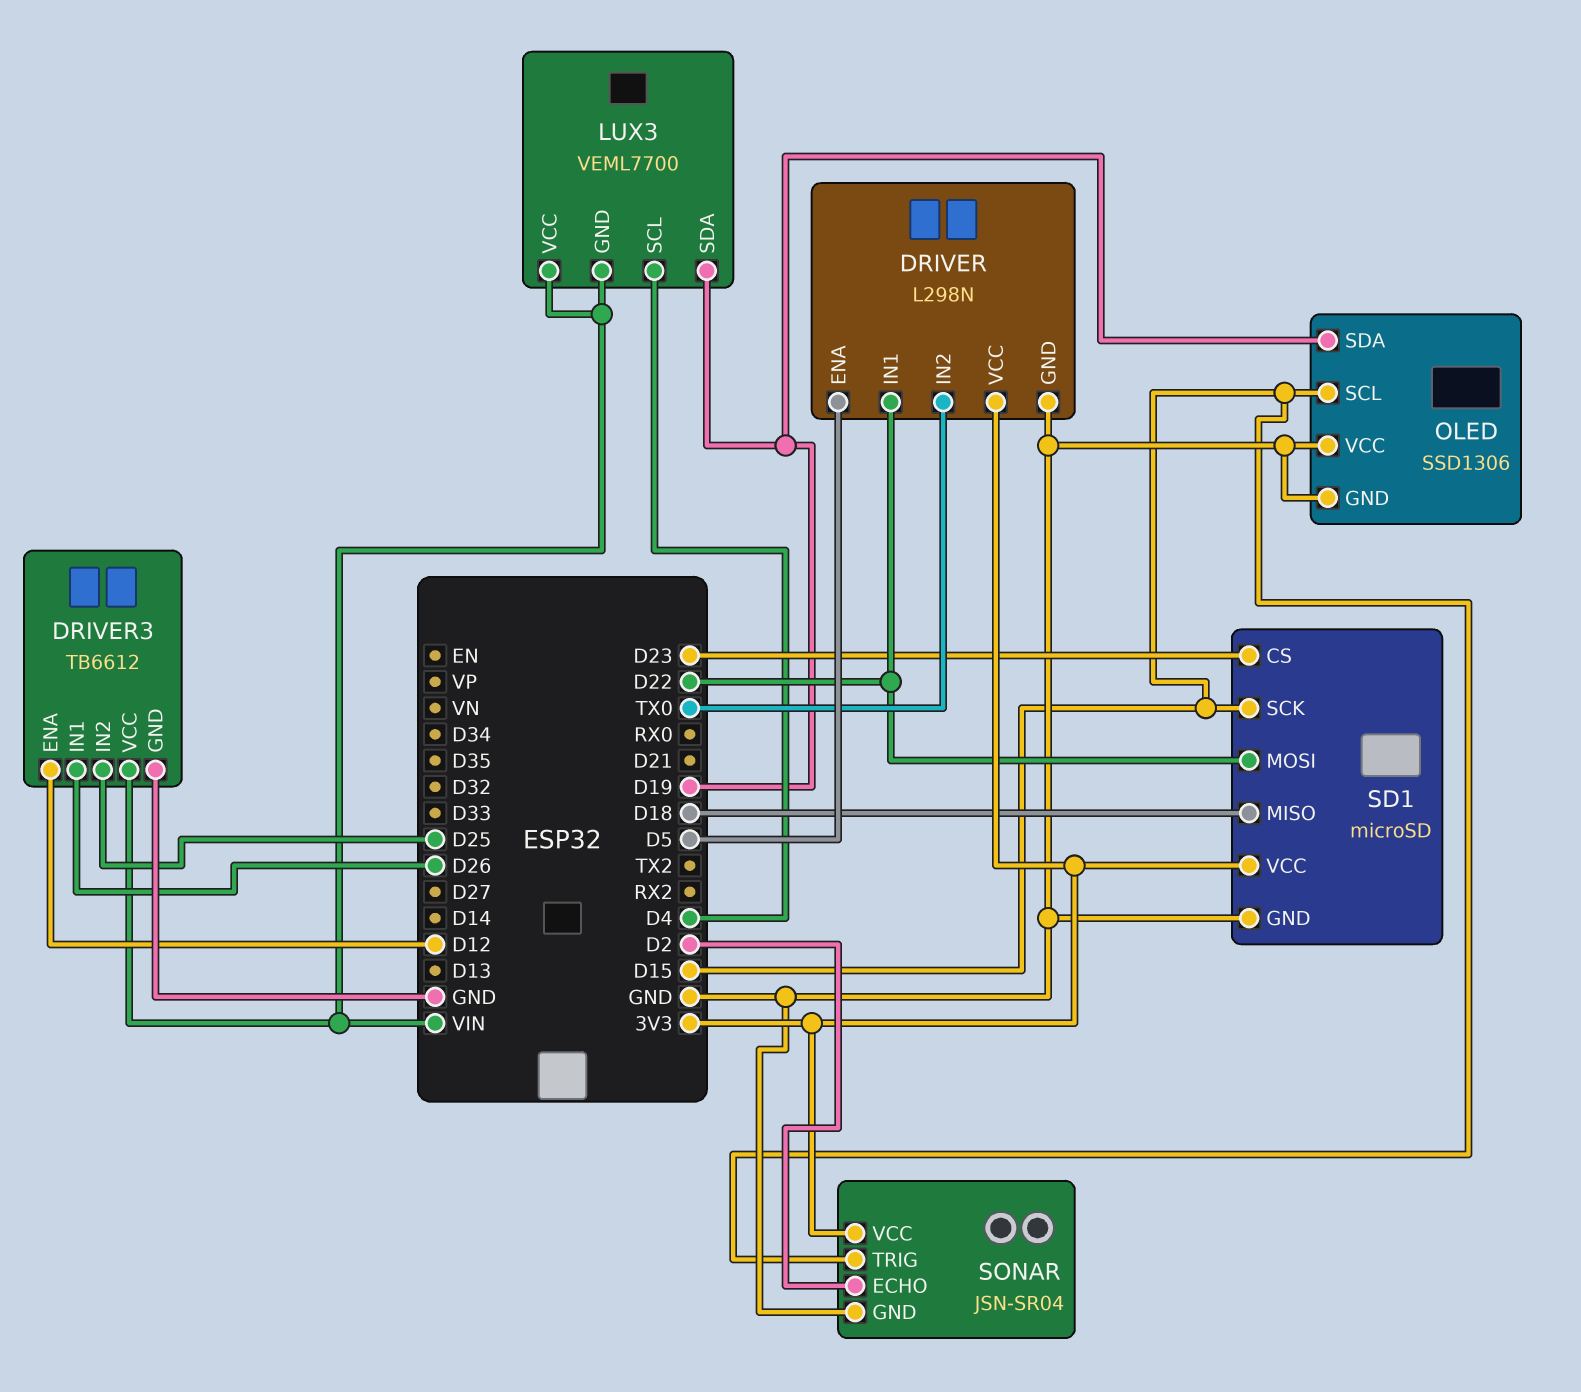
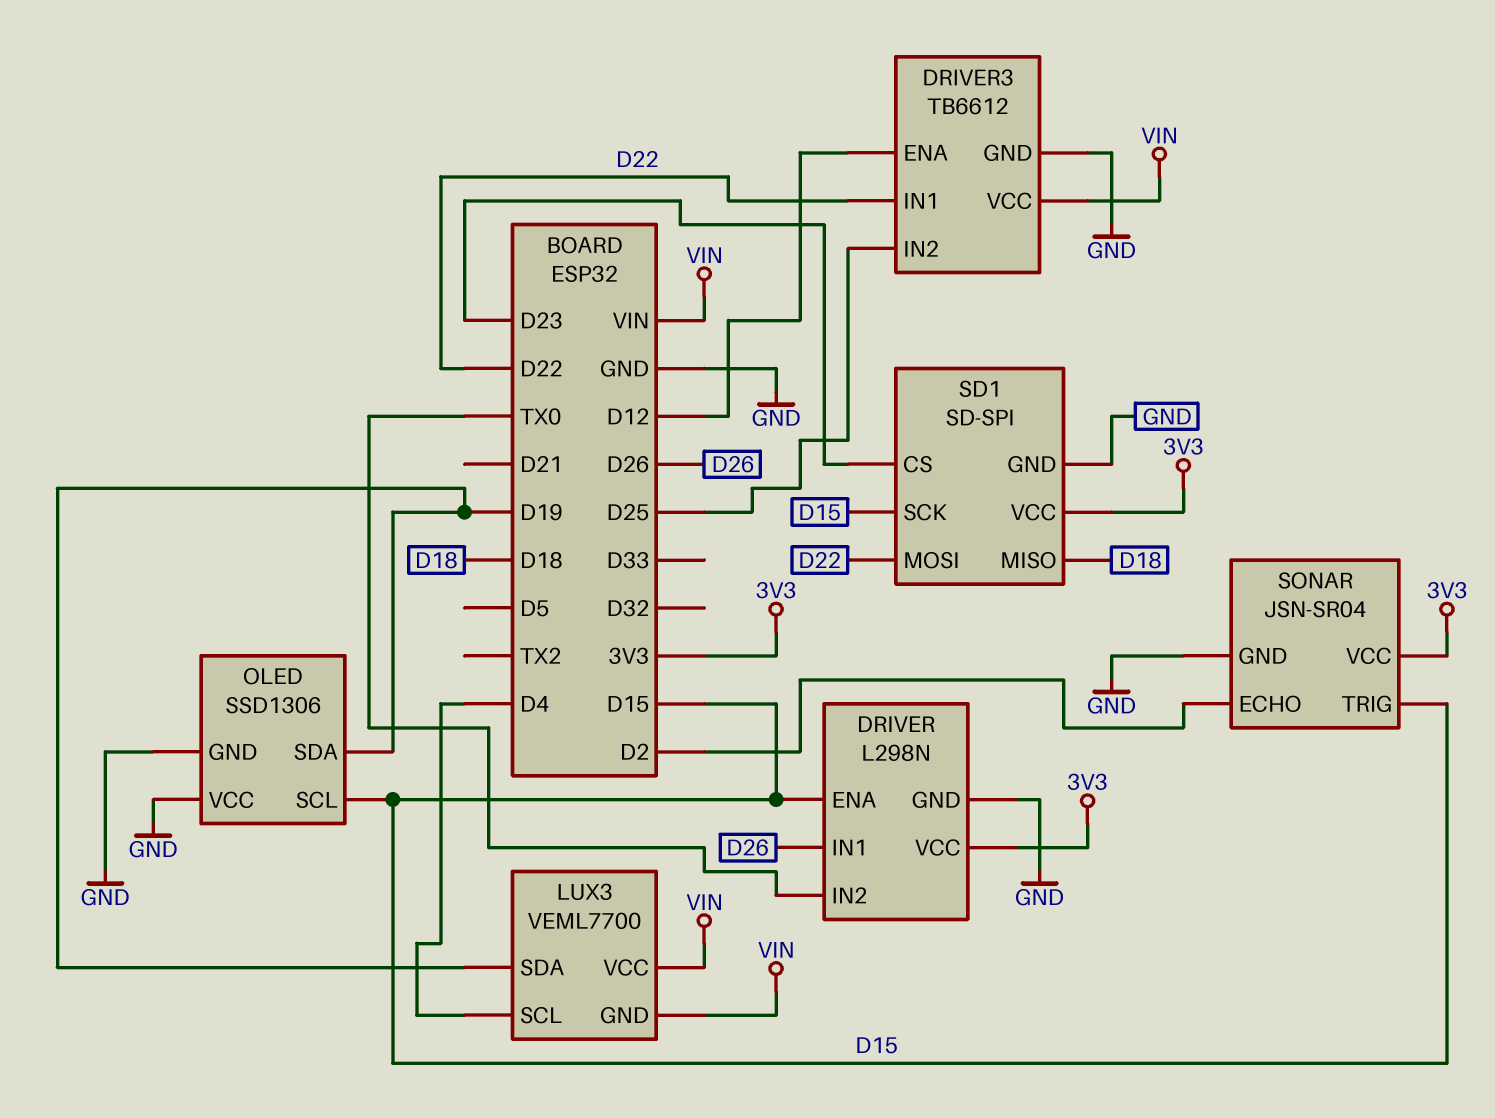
DRIVER pin ENA: D5 -> D15
DRIVER pin IN1: D22 -> D26
DRIVER3 pin IN1: D26 -> D22
SD1: microSD -> SD-SPI

